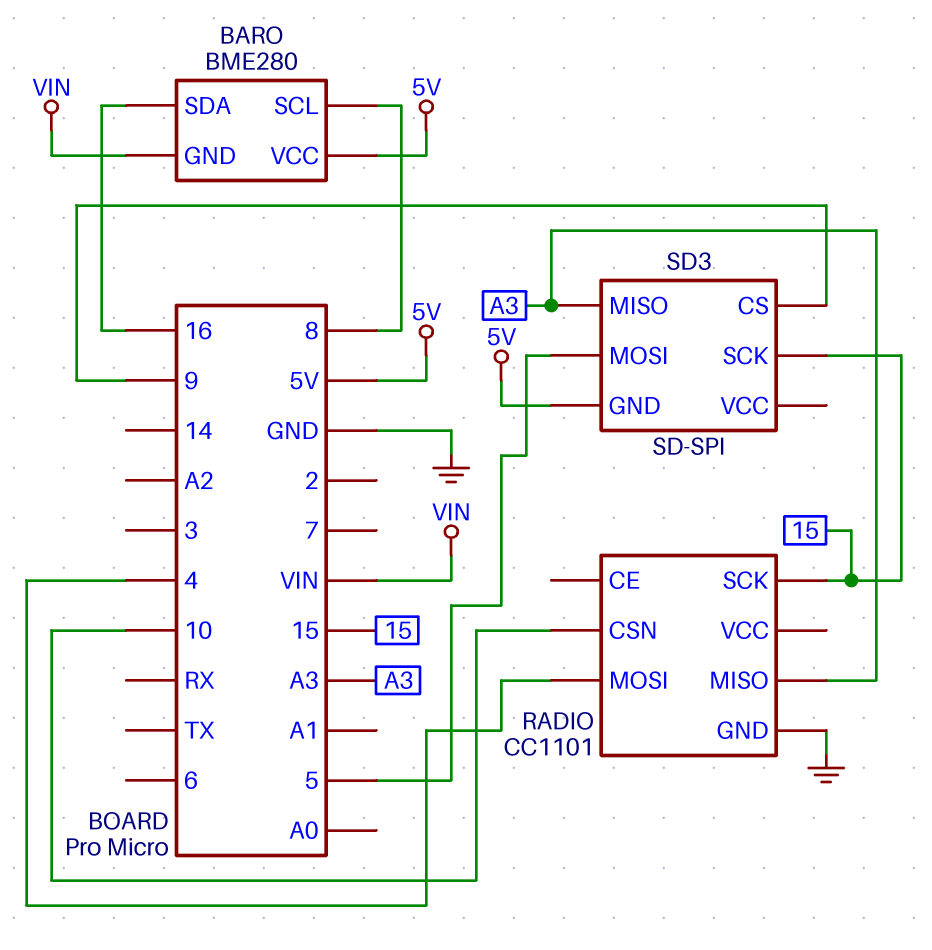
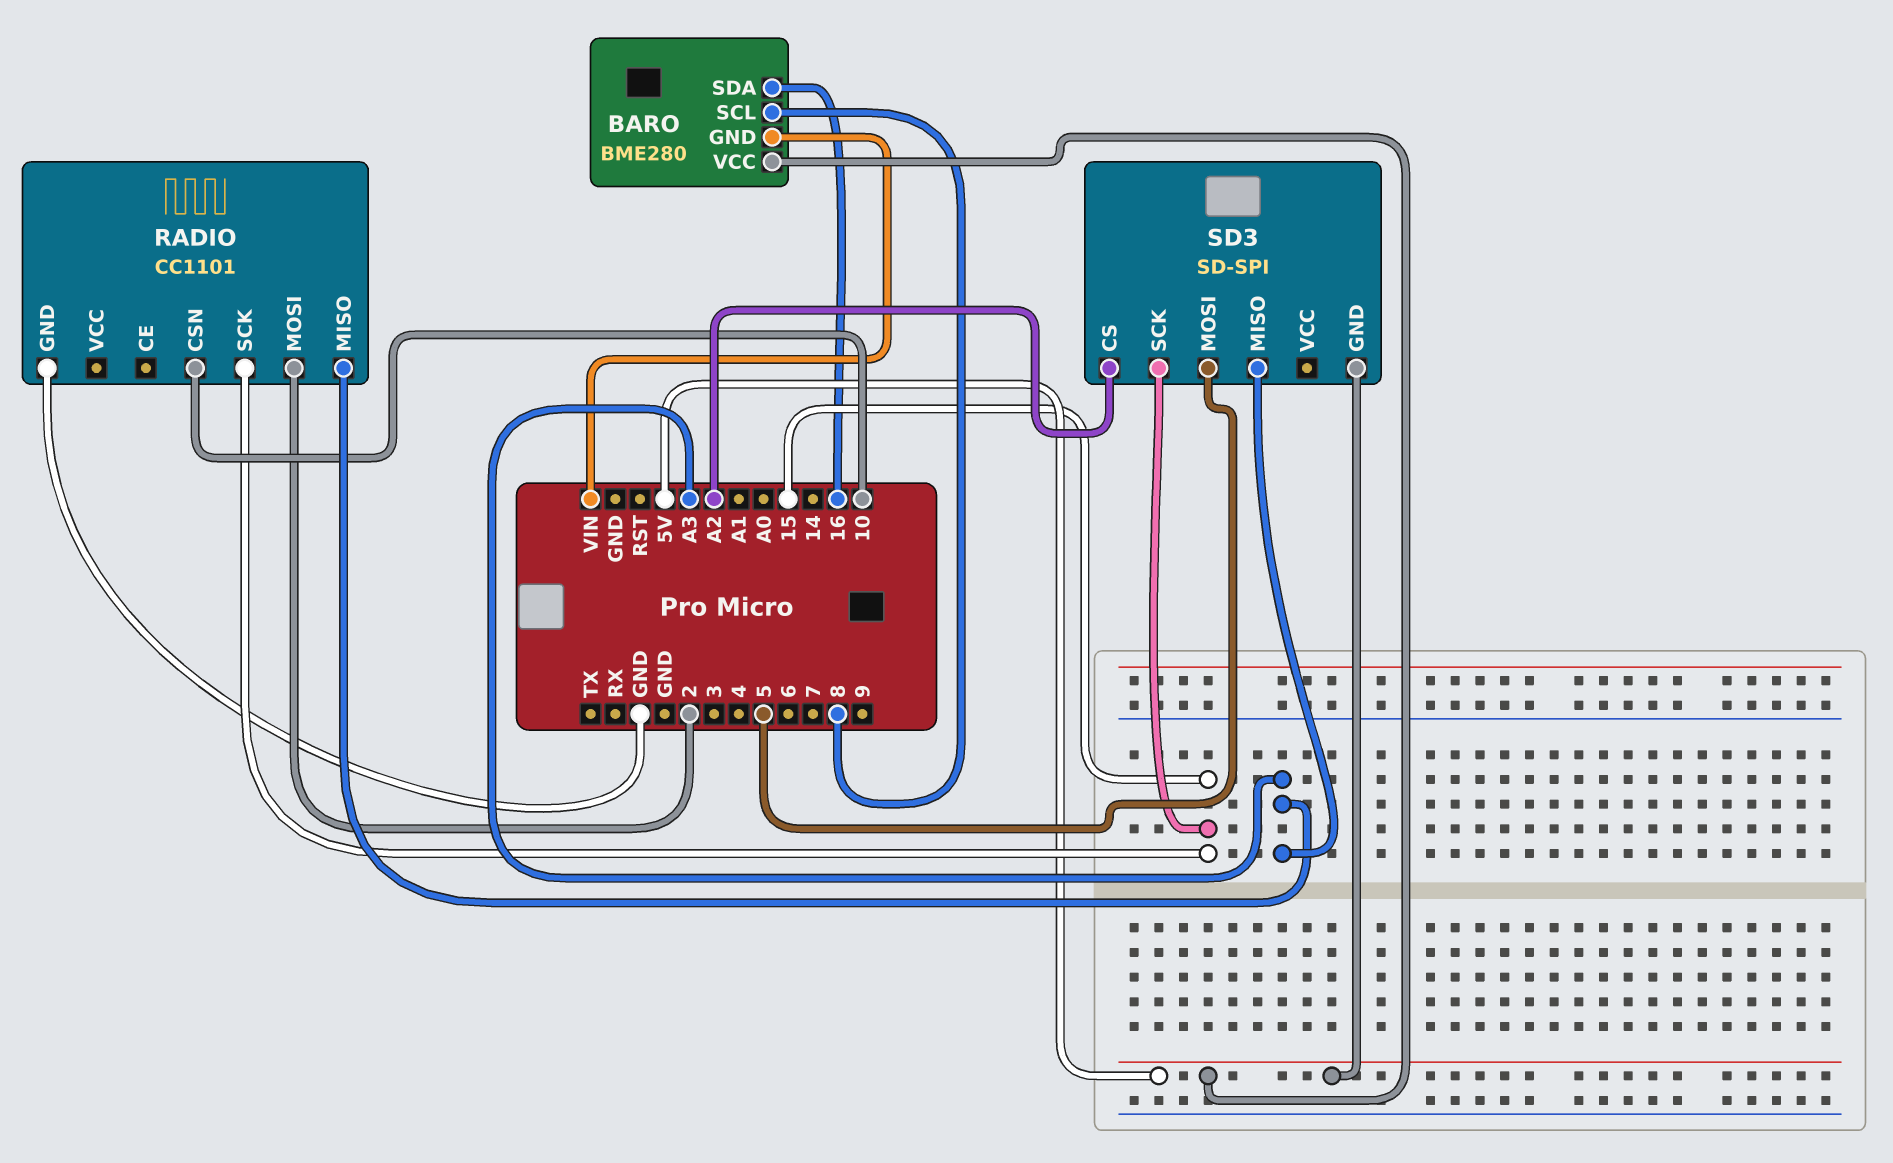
RADIO pin MOSI: 4 -> 2
SD3 pin CS: 9 -> A2

